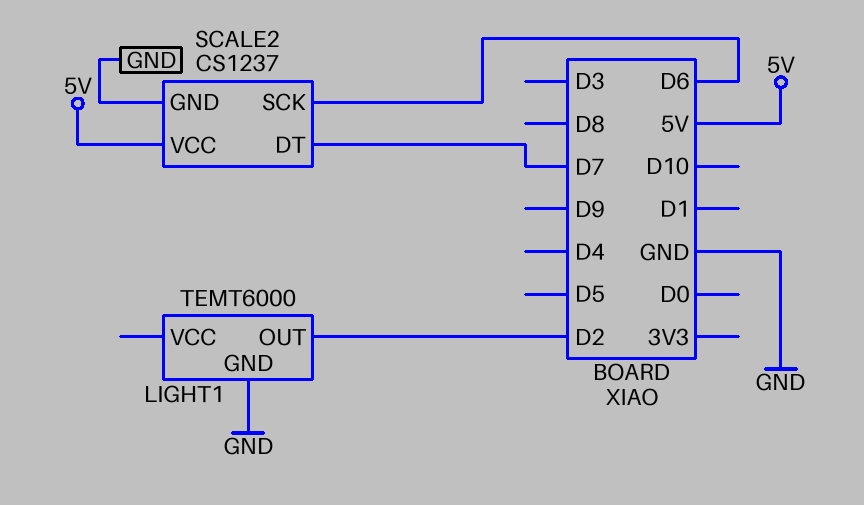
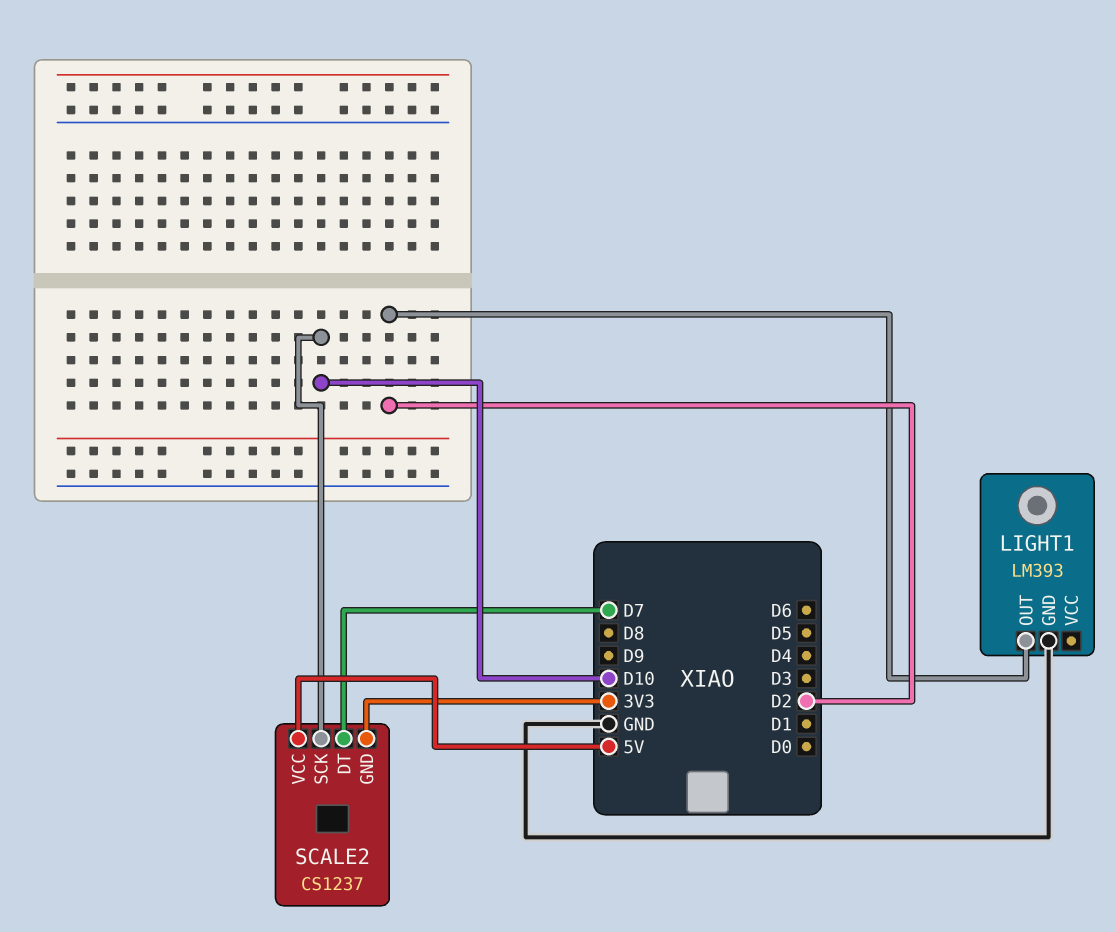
LIGHT1: TEMT6000 -> LM393
SCALE2 pin GND: GND -> 3V3
SCALE2 pin SCK: D6 -> D10

